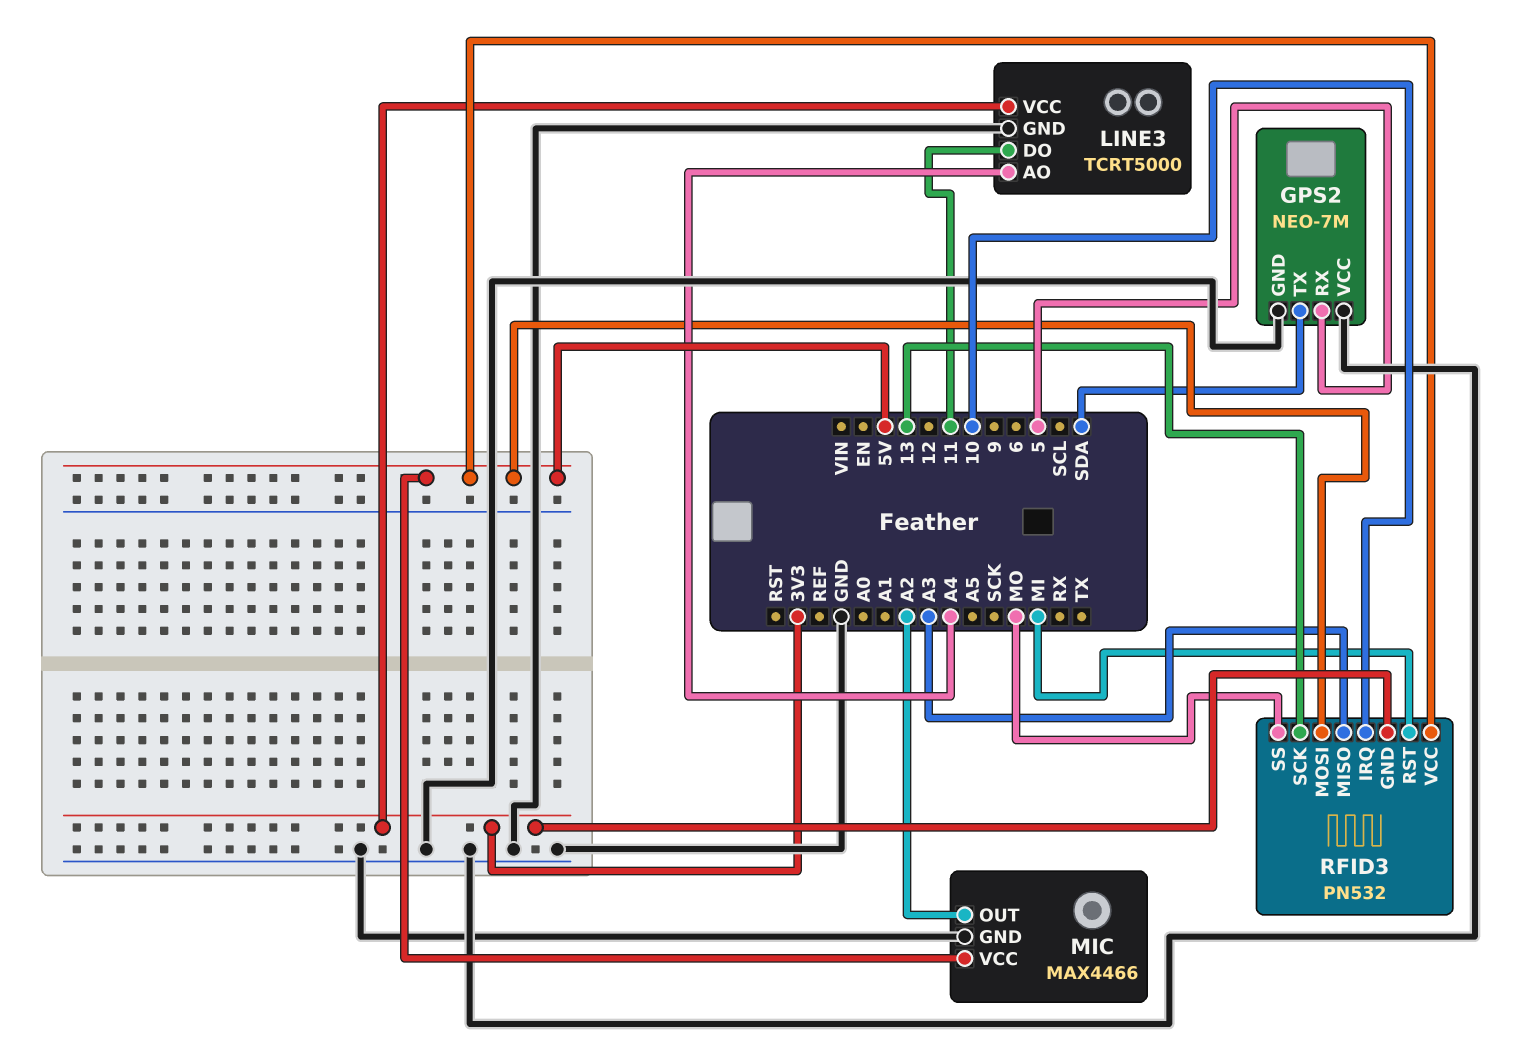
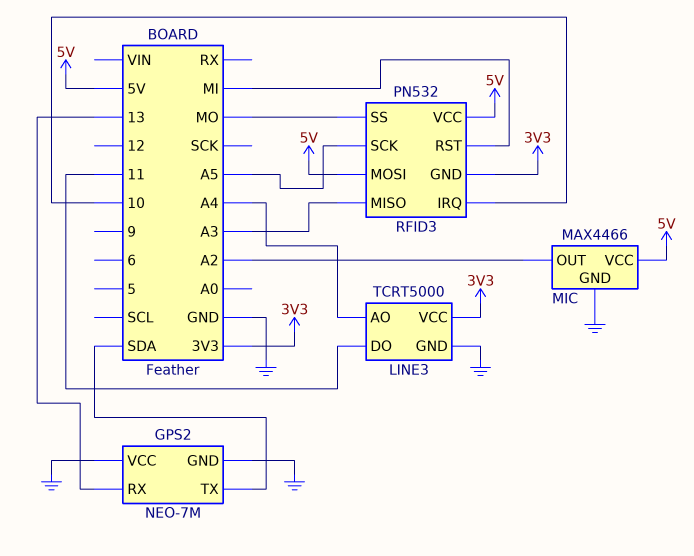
GPS2 pin RX: 5 -> 13
RFID3 pin SCK: 13 -> A5

